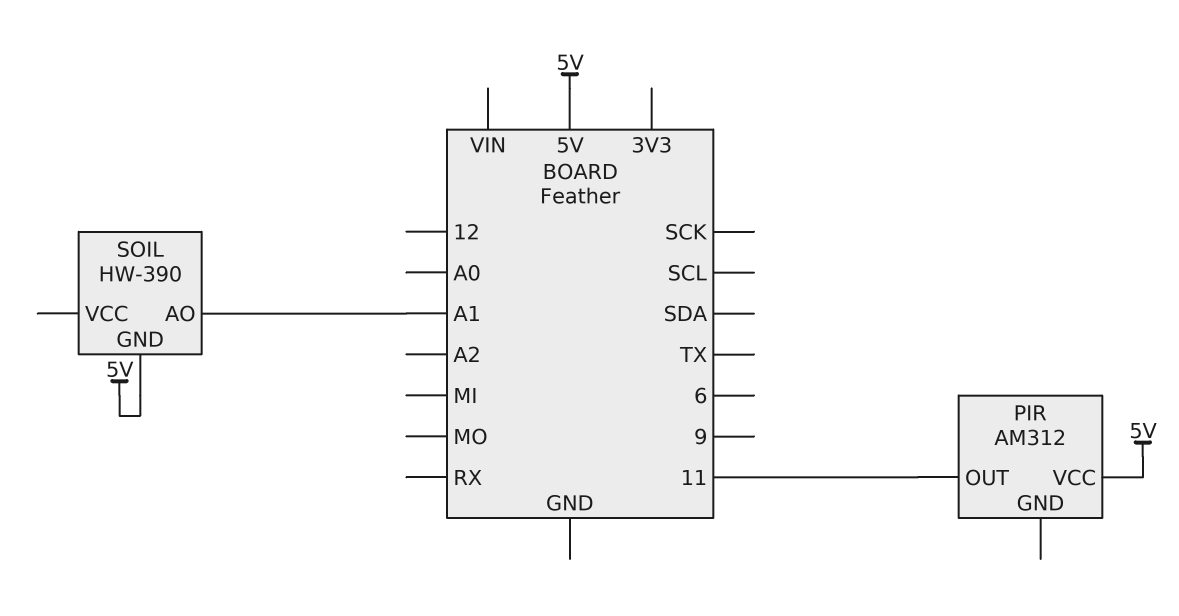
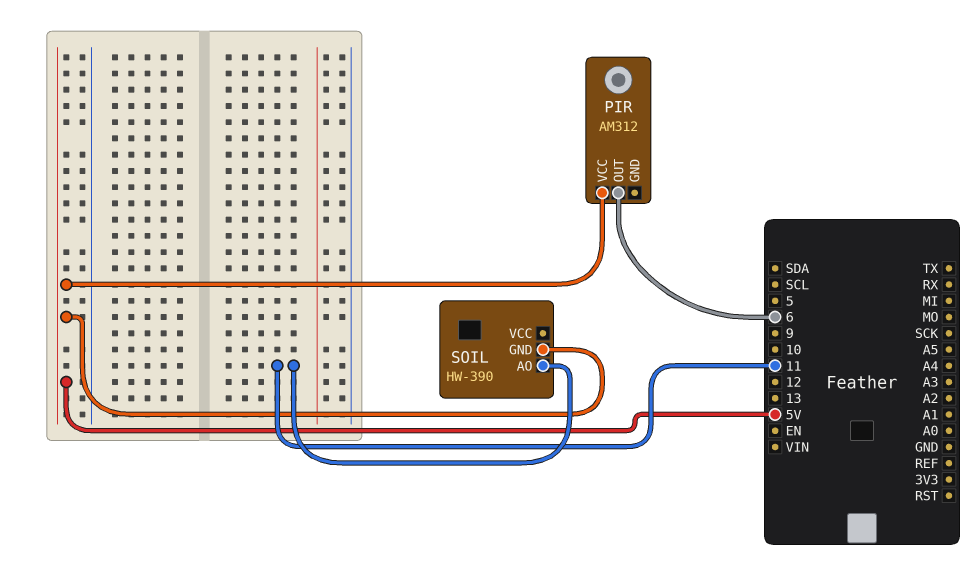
PIR pin OUT: 11 -> 6
SOIL pin AO: A1 -> 11

